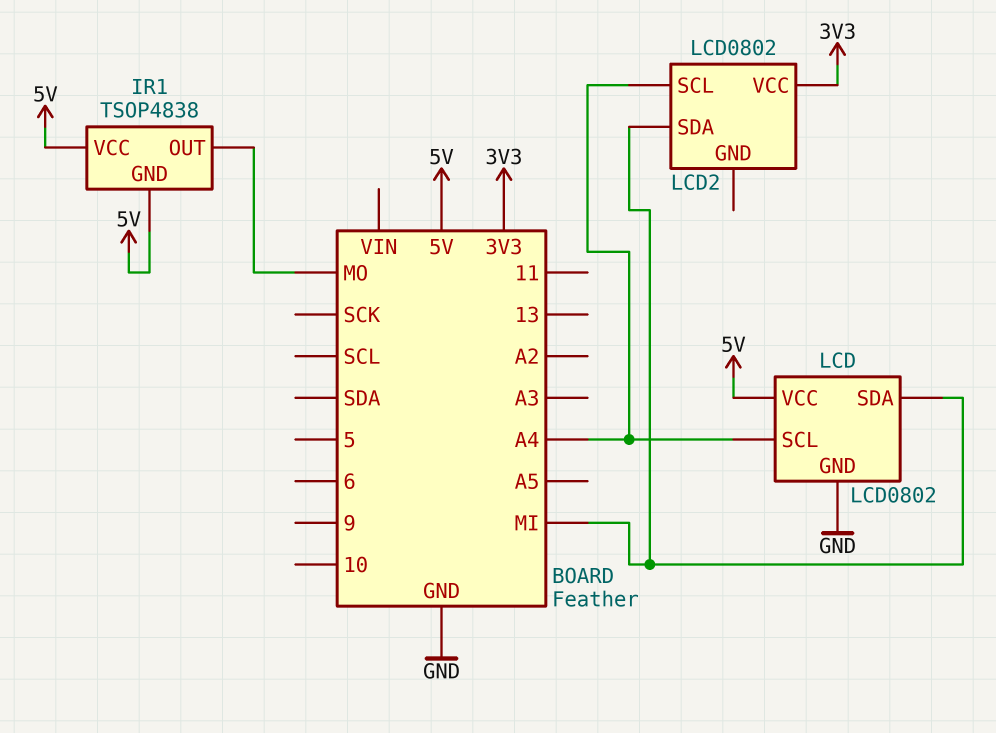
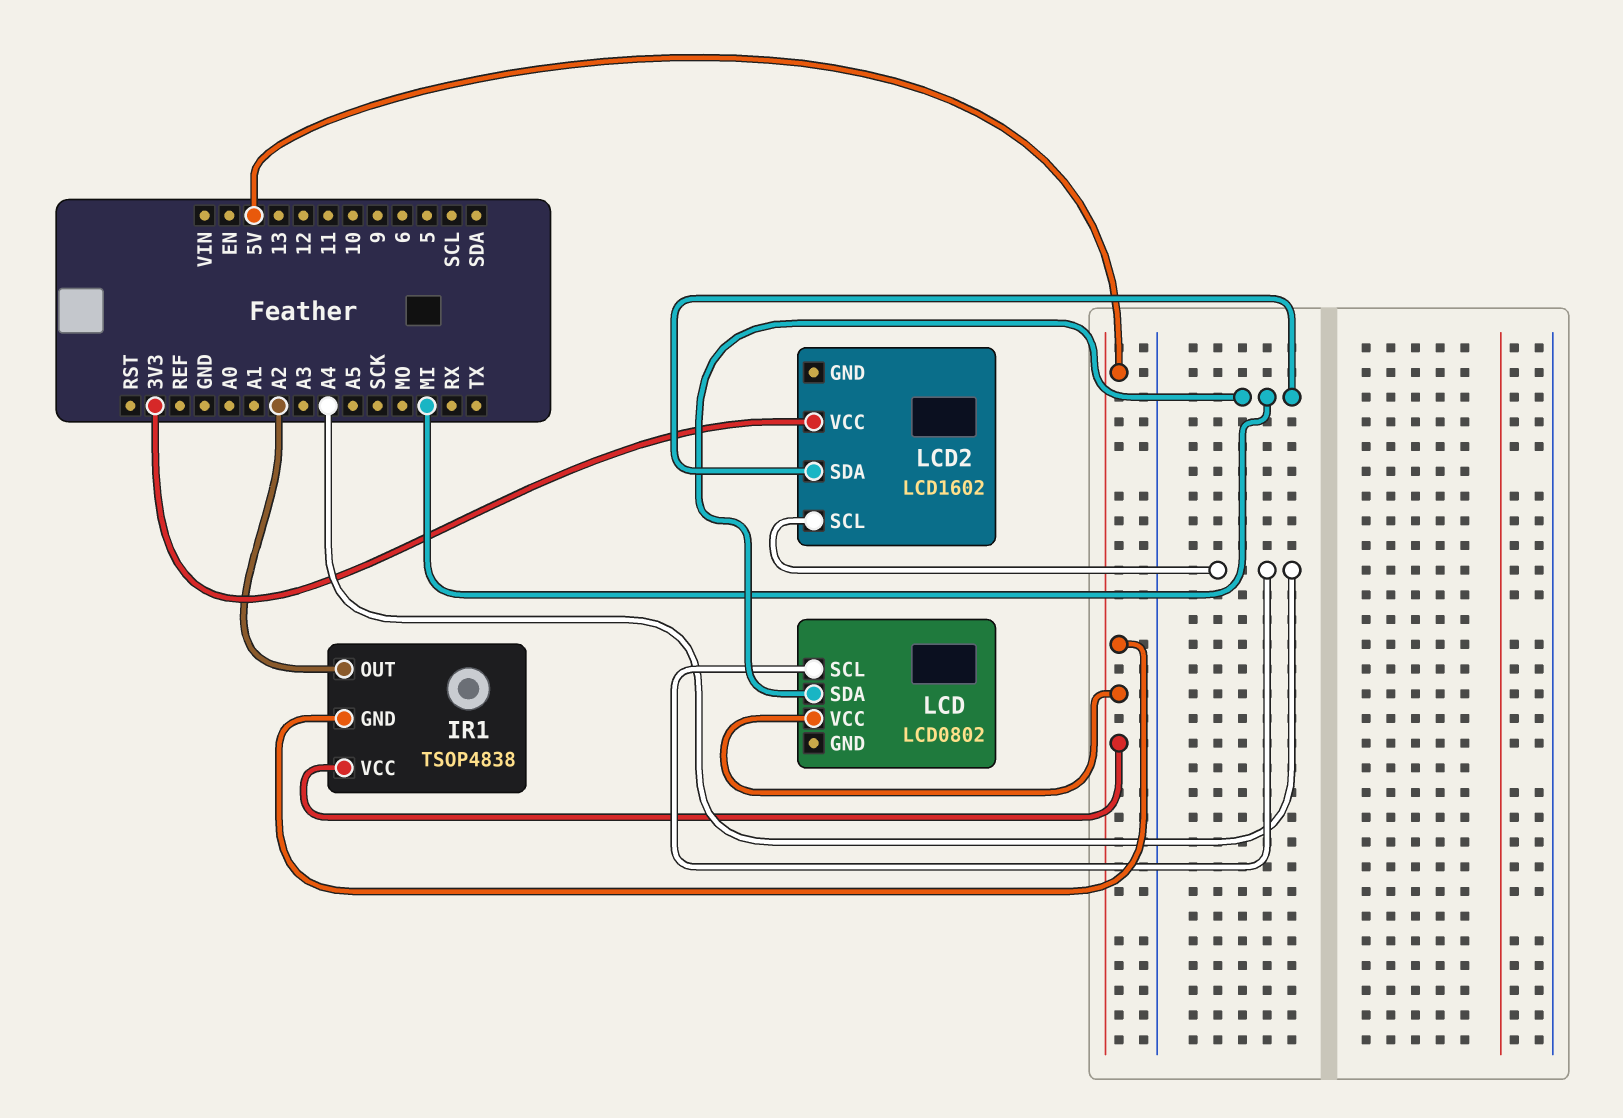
IR1 pin OUT: MO -> A2
LCD pin GND: GND -> none
LCD2: LCD0802 -> LCD1602

